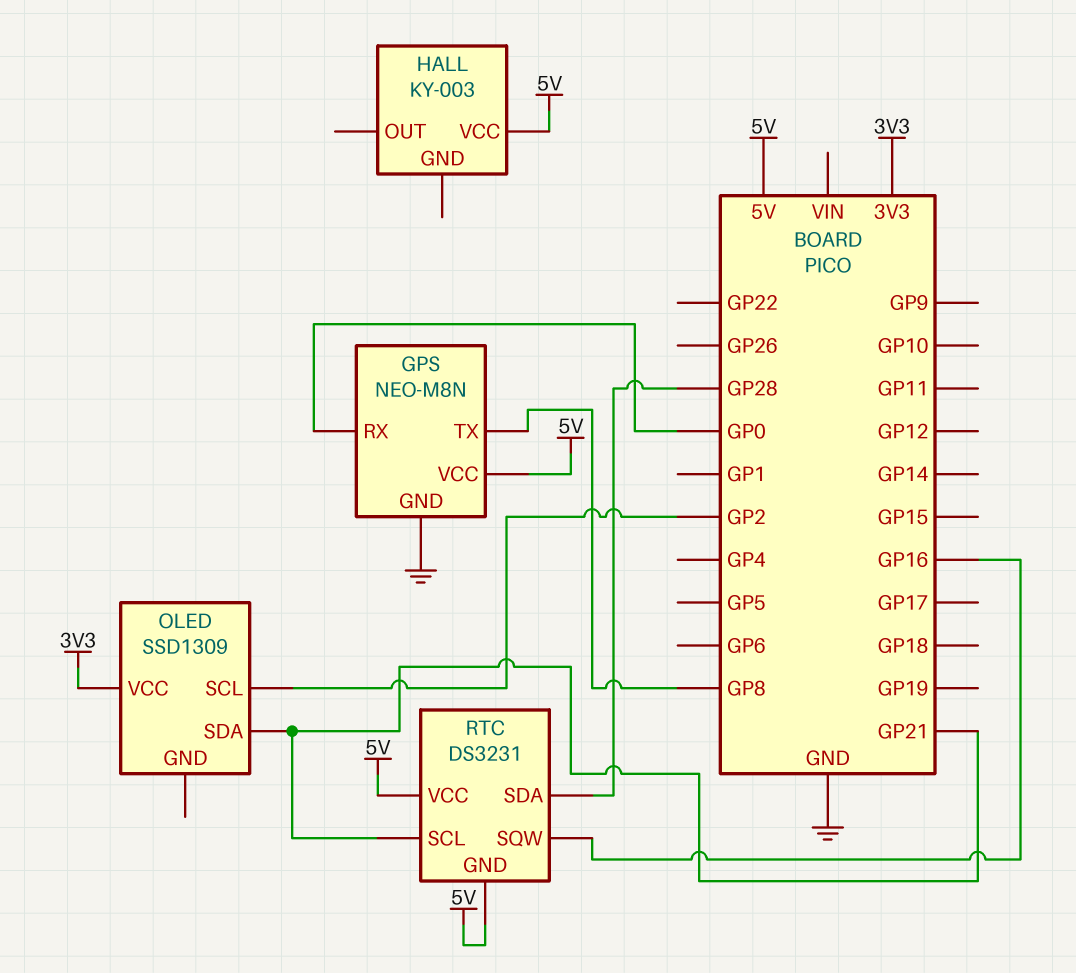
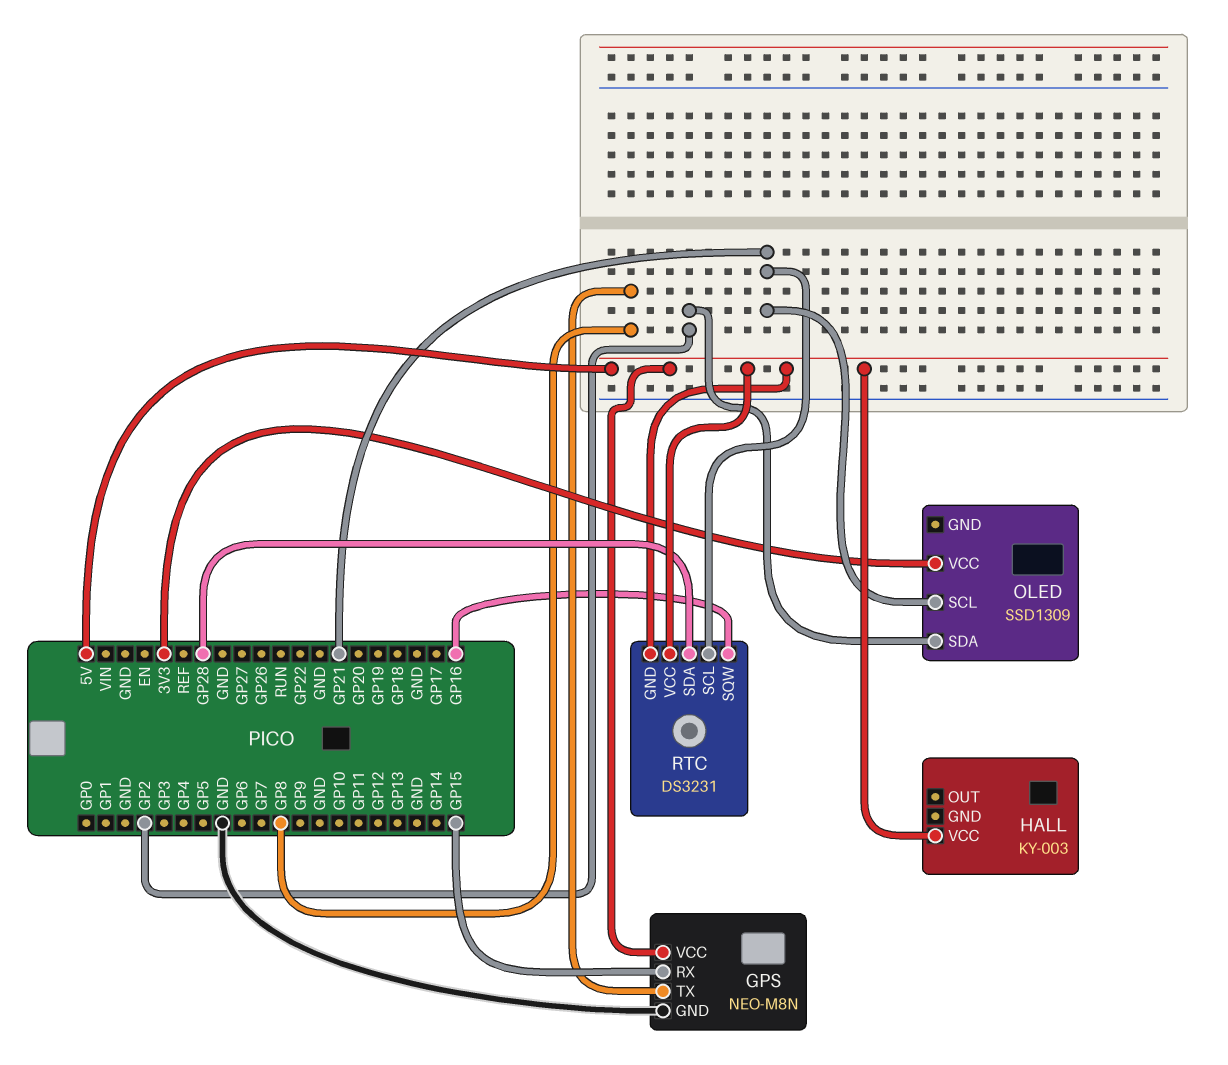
GPS pin RX: GP0 -> GP15
OLED pin SCL: GP2 -> GP21
OLED pin SDA: GP21 -> GP2

